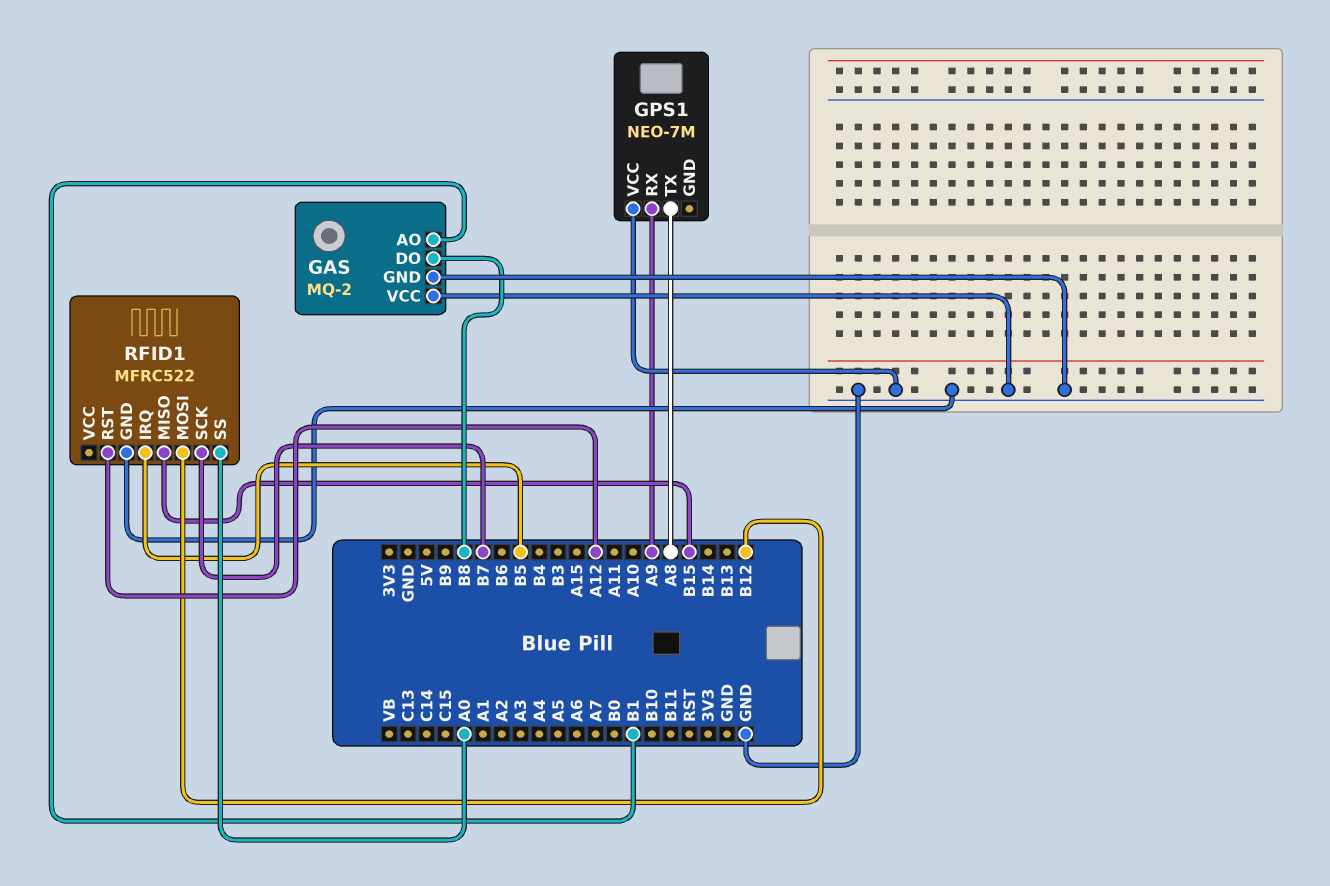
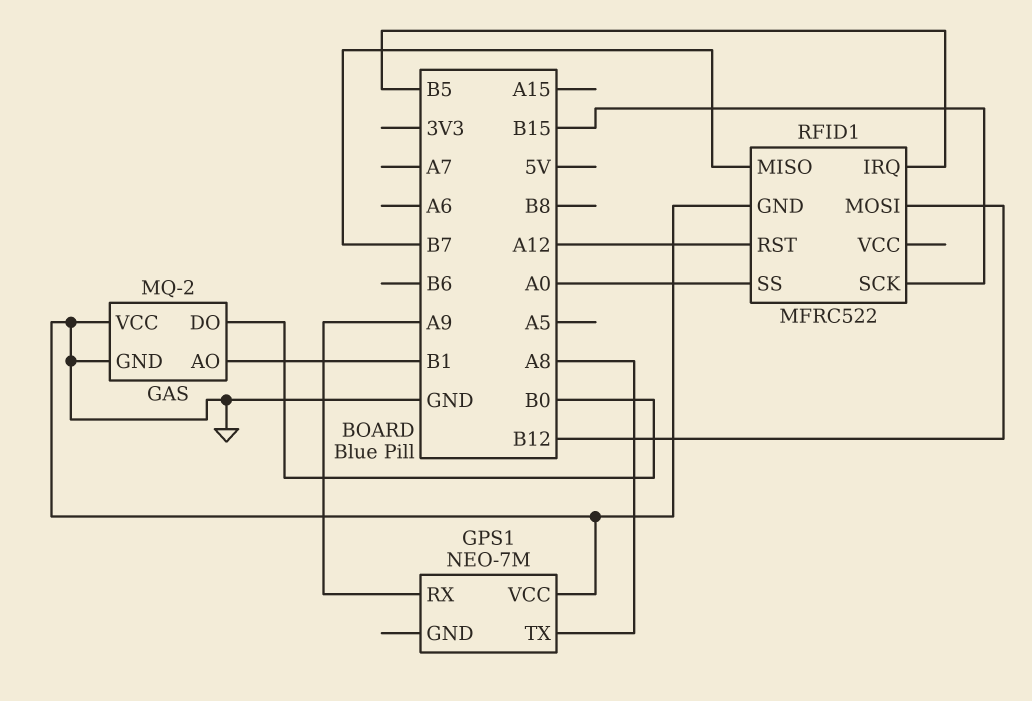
GAS pin DO: B8 -> B0
RFID1 pin MISO: B15 -> B7
RFID1 pin SCK: B7 -> B15

